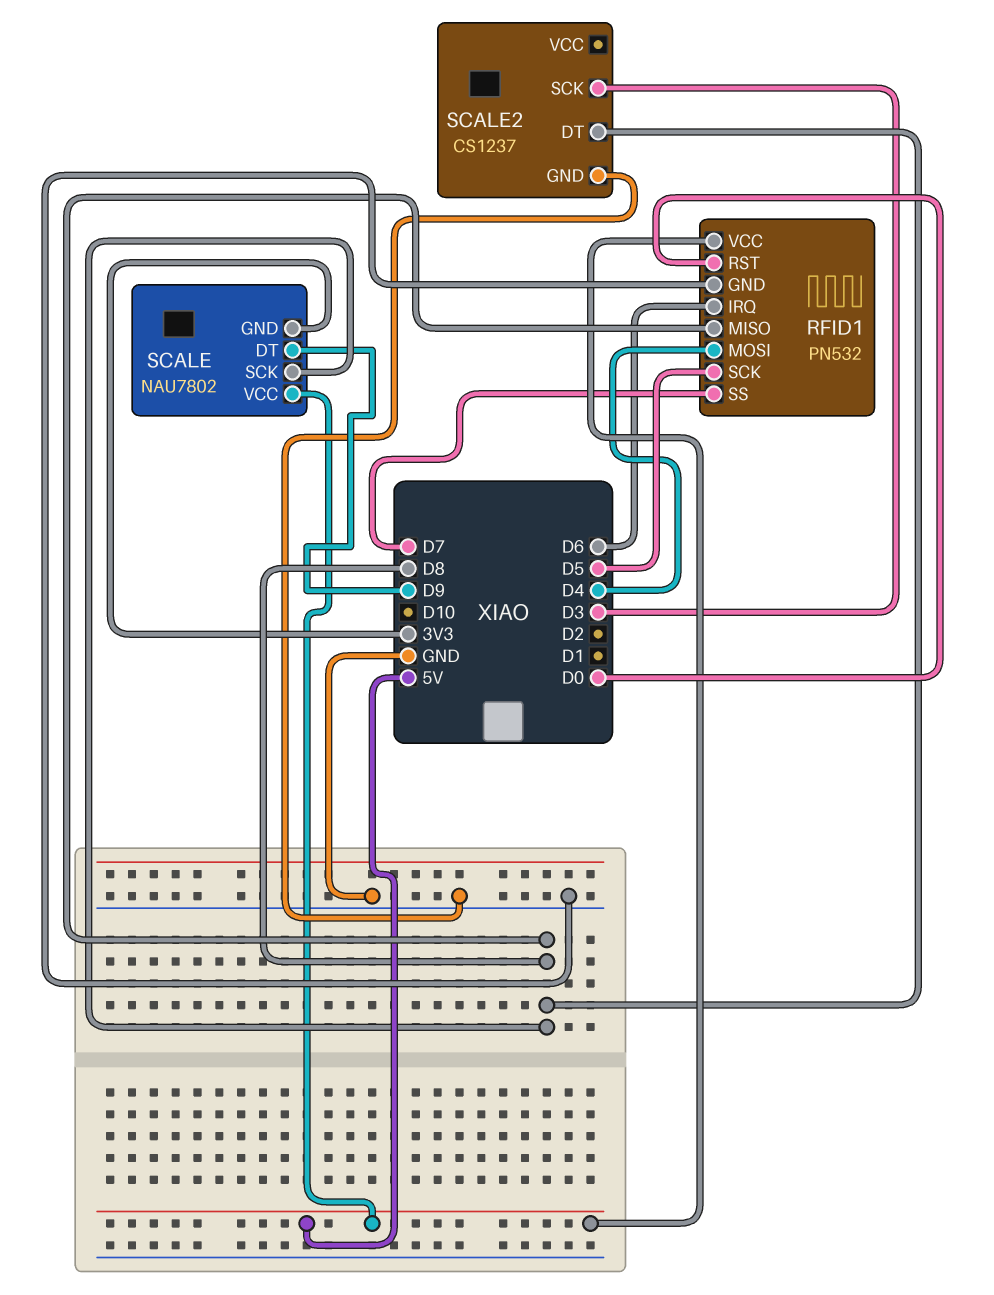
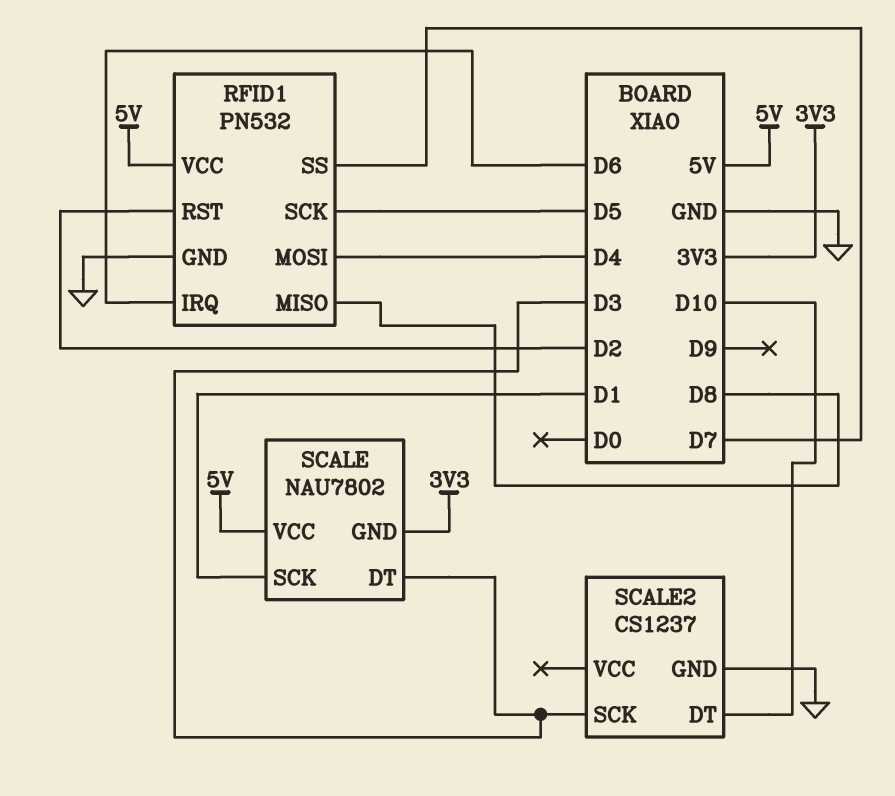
RFID1 pin RST: D0 -> D2
SCALE pin DT: D9 -> D3
SCALE pin SCK: D8 -> D1
SCALE2 pin DT: D8 -> D10

